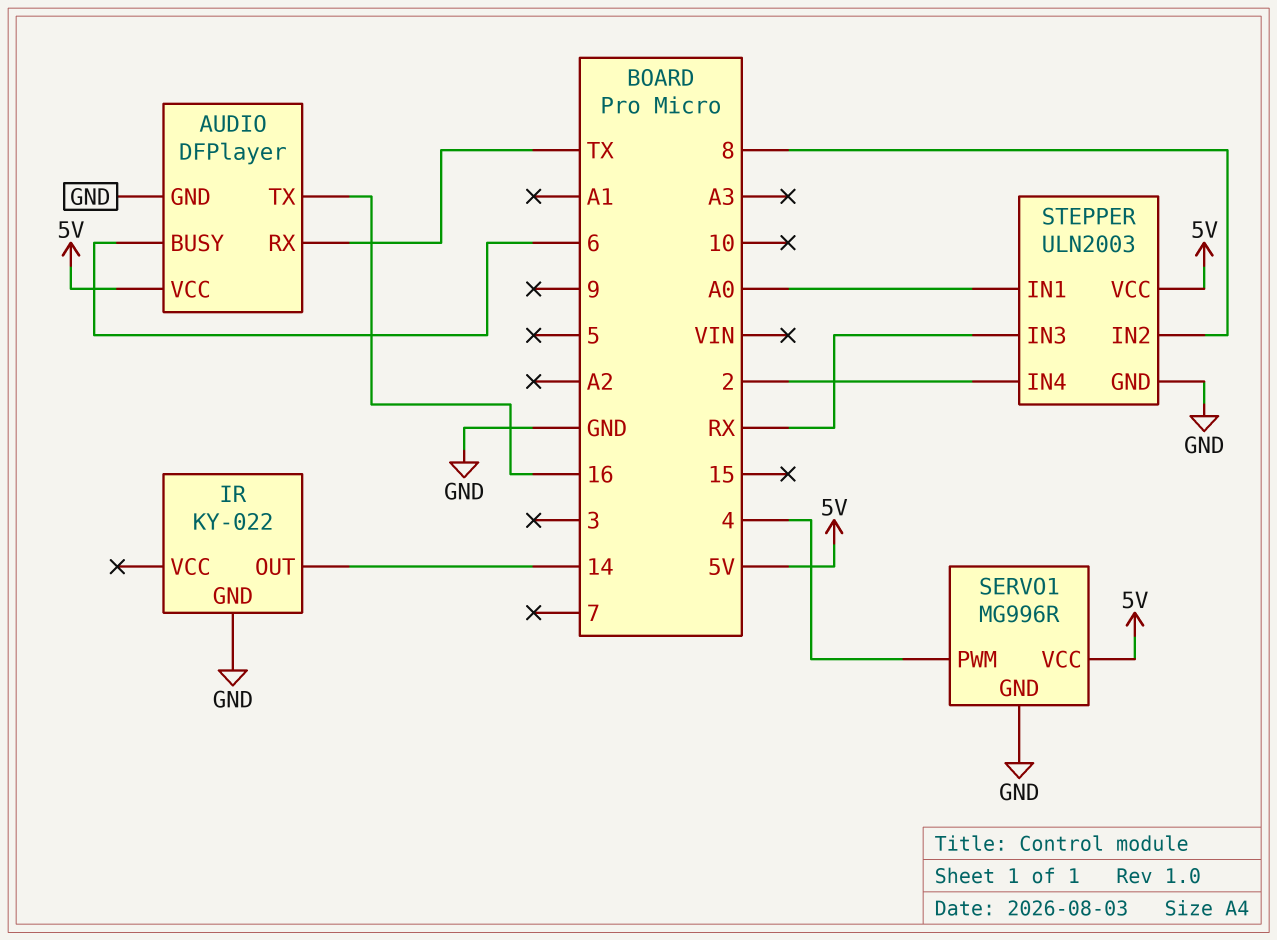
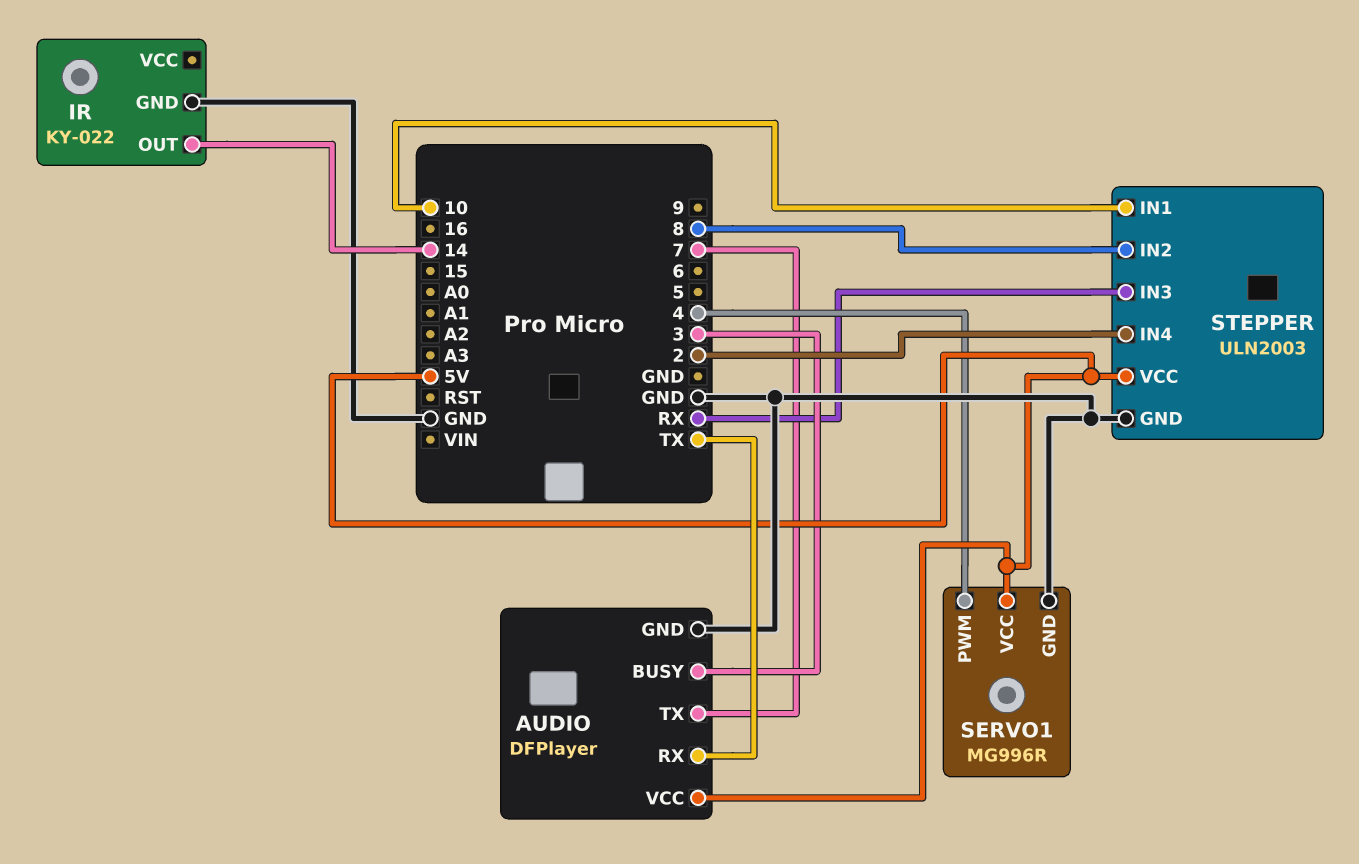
AUDIO pin BUSY: 6 -> 3
AUDIO pin TX: 16 -> 7
STEPPER pin IN1: A0 -> 10

